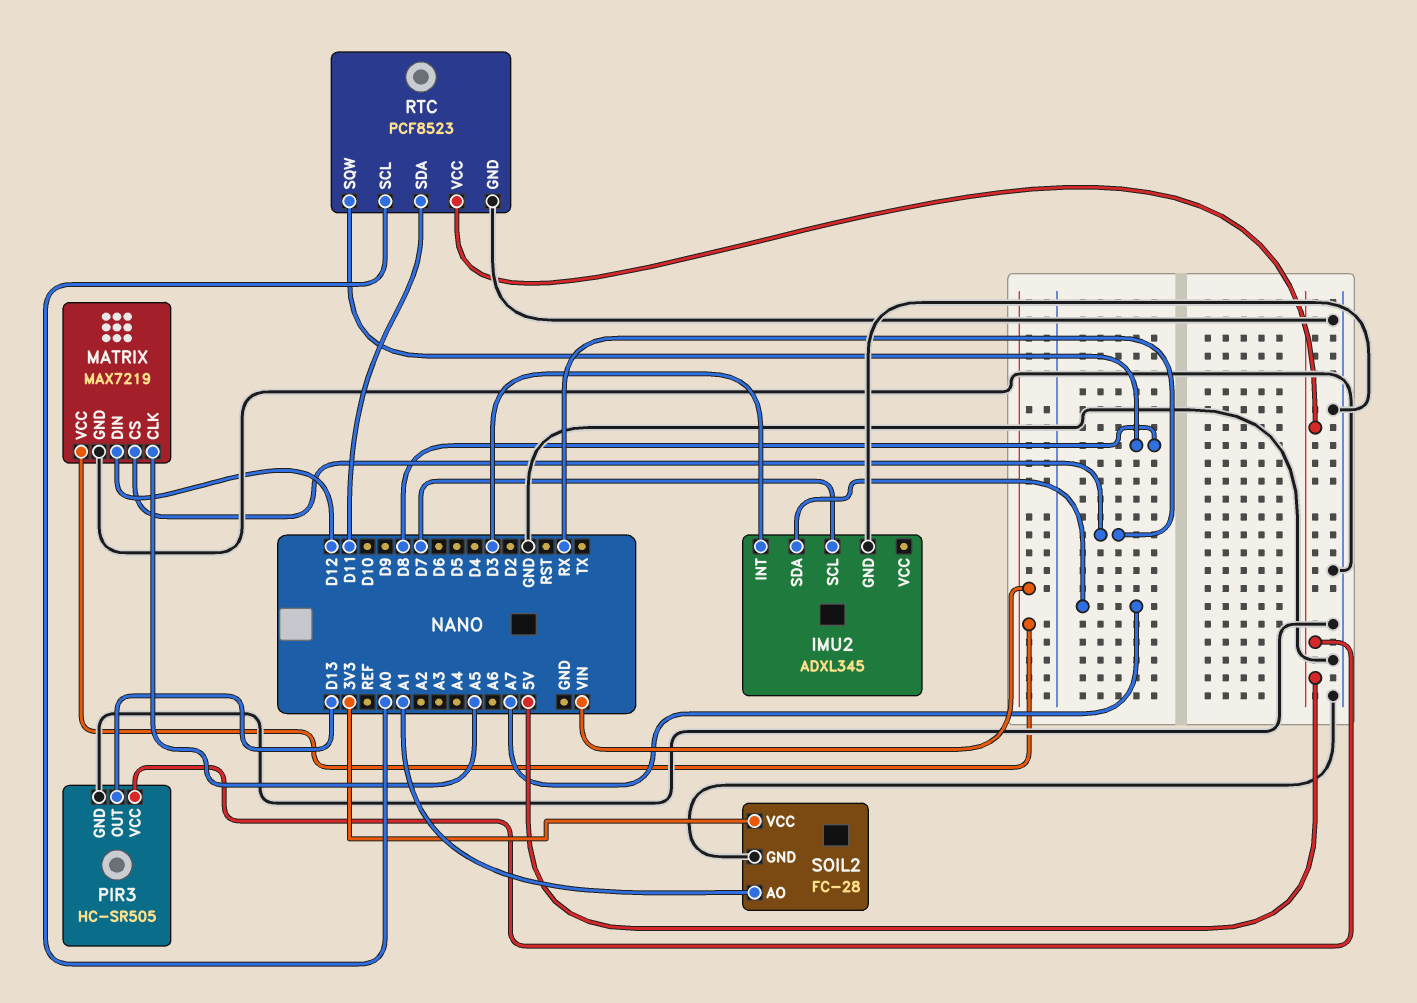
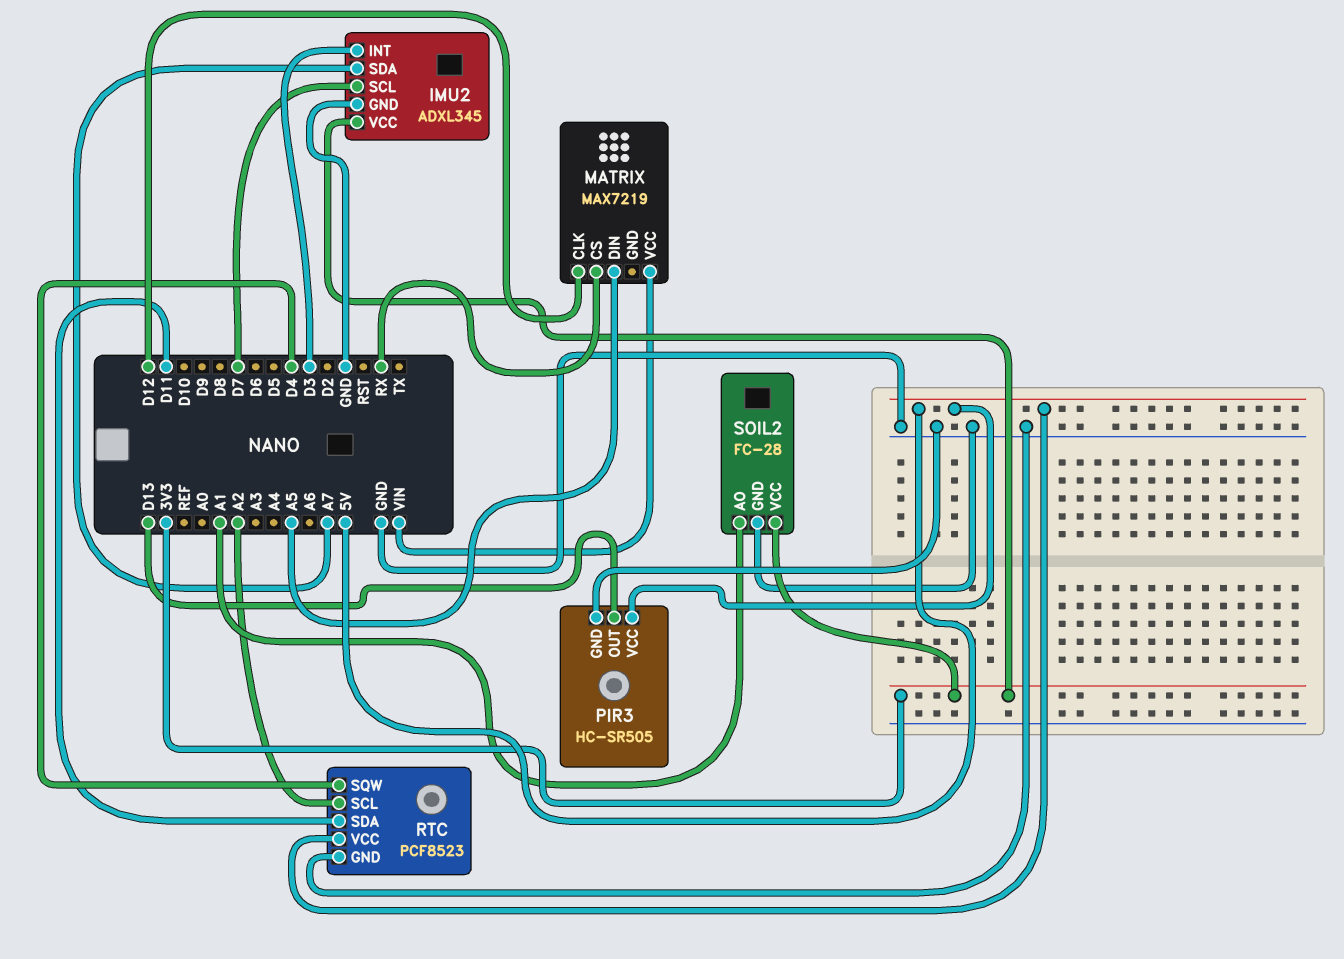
IMU2 pin VCC: none -> 3V3
MATRIX pin CLK: A5 -> D12
MATRIX pin DIN: D12 -> A5
MATRIX pin GND: GND -> none
RTC pin SCL: A0 -> A2
RTC pin SQW: D8 -> D4

